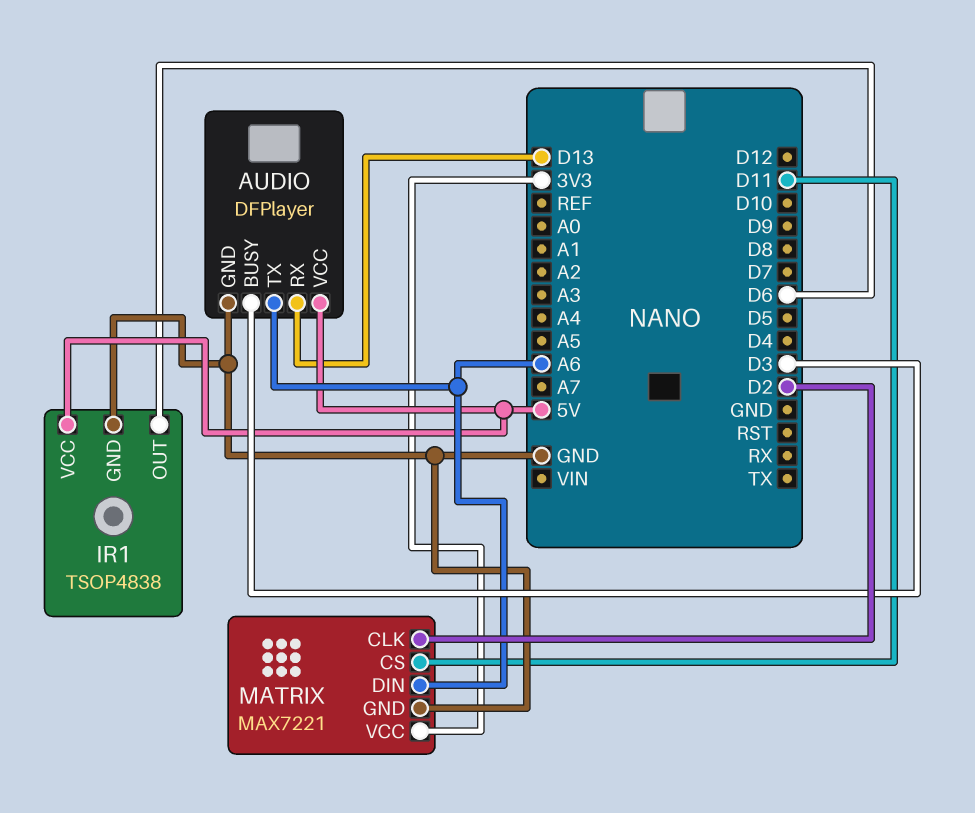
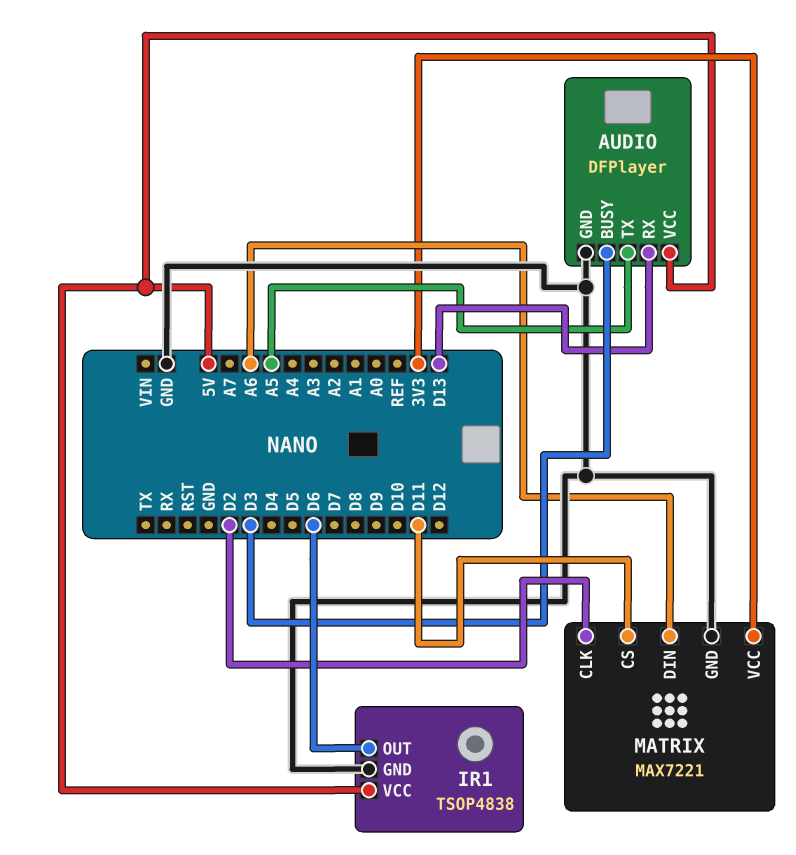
AUDIO pin TX: A6 -> A5

